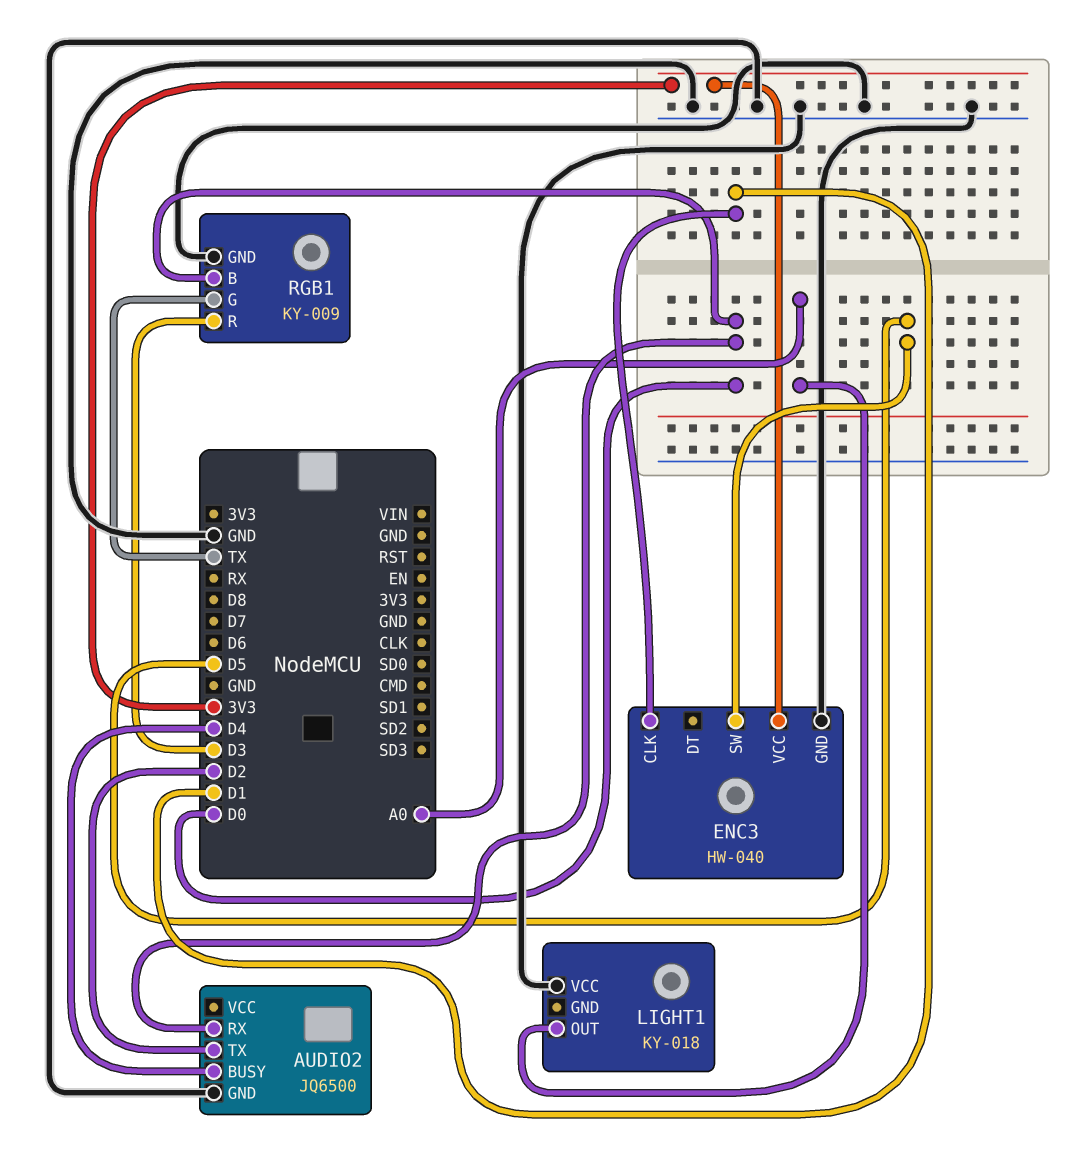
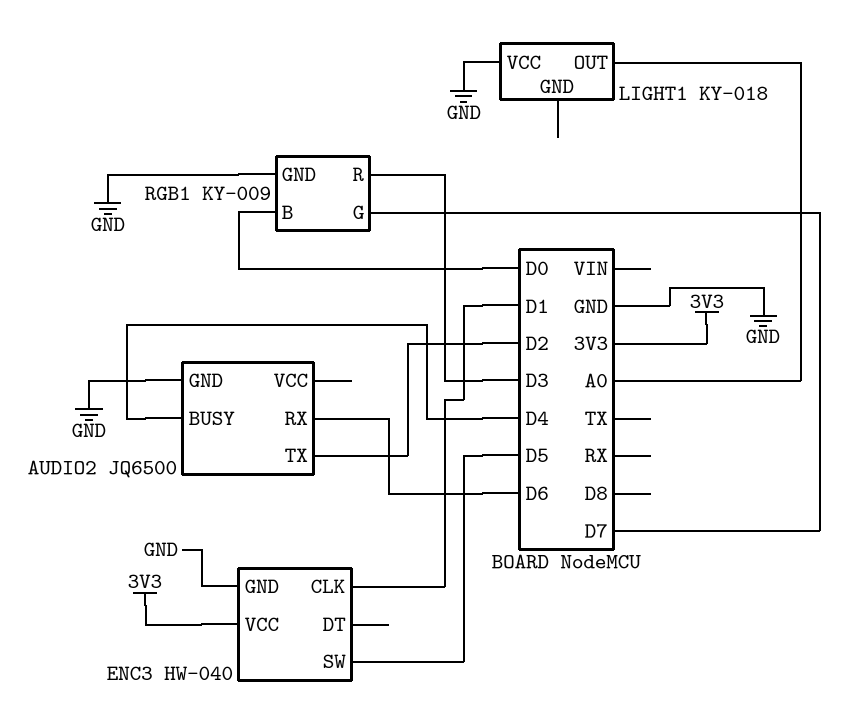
AUDIO2 pin RX: D0 -> D6
RGB1 pin G: TX -> D7

